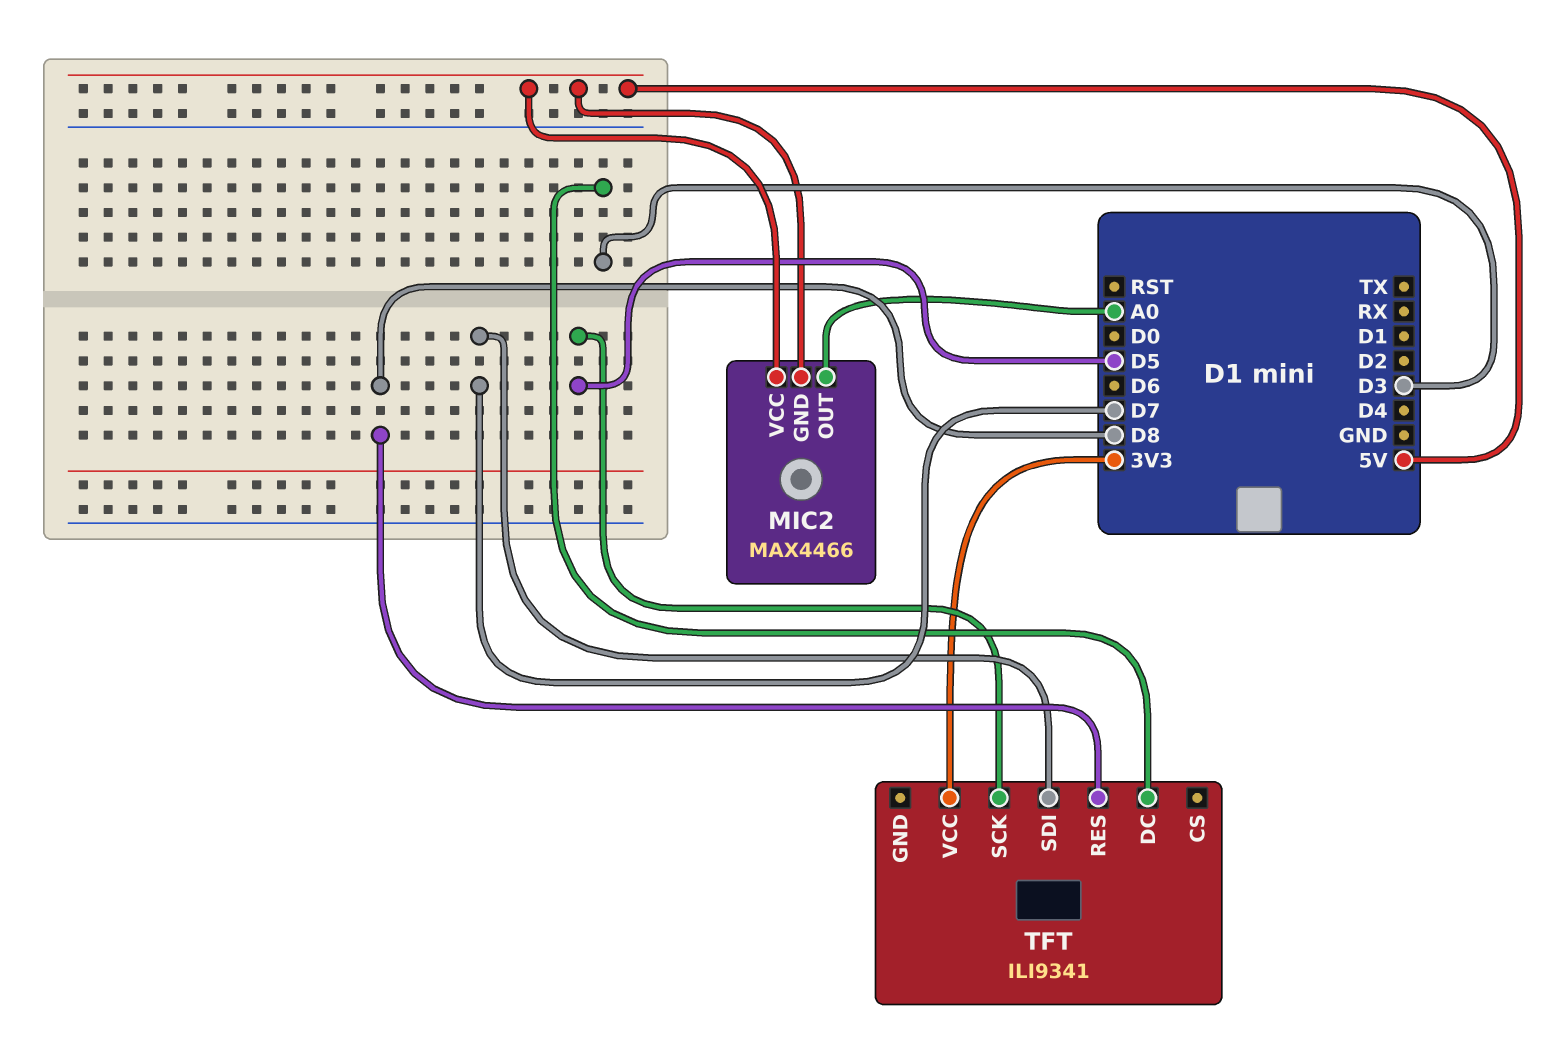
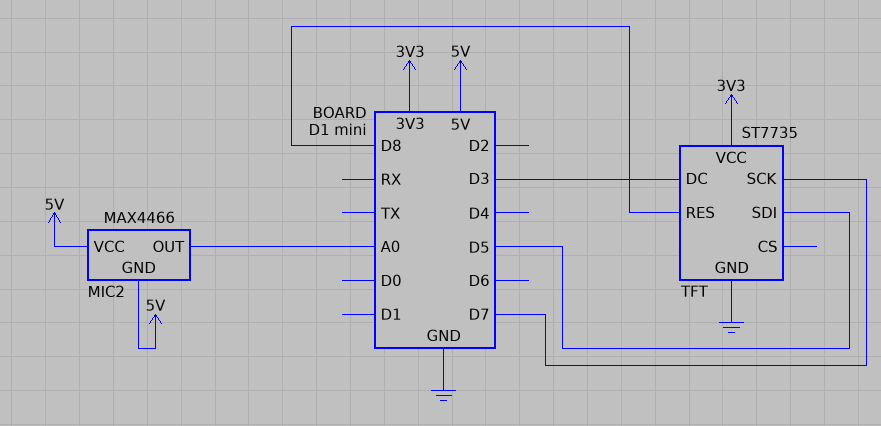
TFT: ILI9341 -> ST7735
TFT pin GND: none -> GND
TFT pin SCK: D5 -> D7
TFT pin SDI: D7 -> D5

